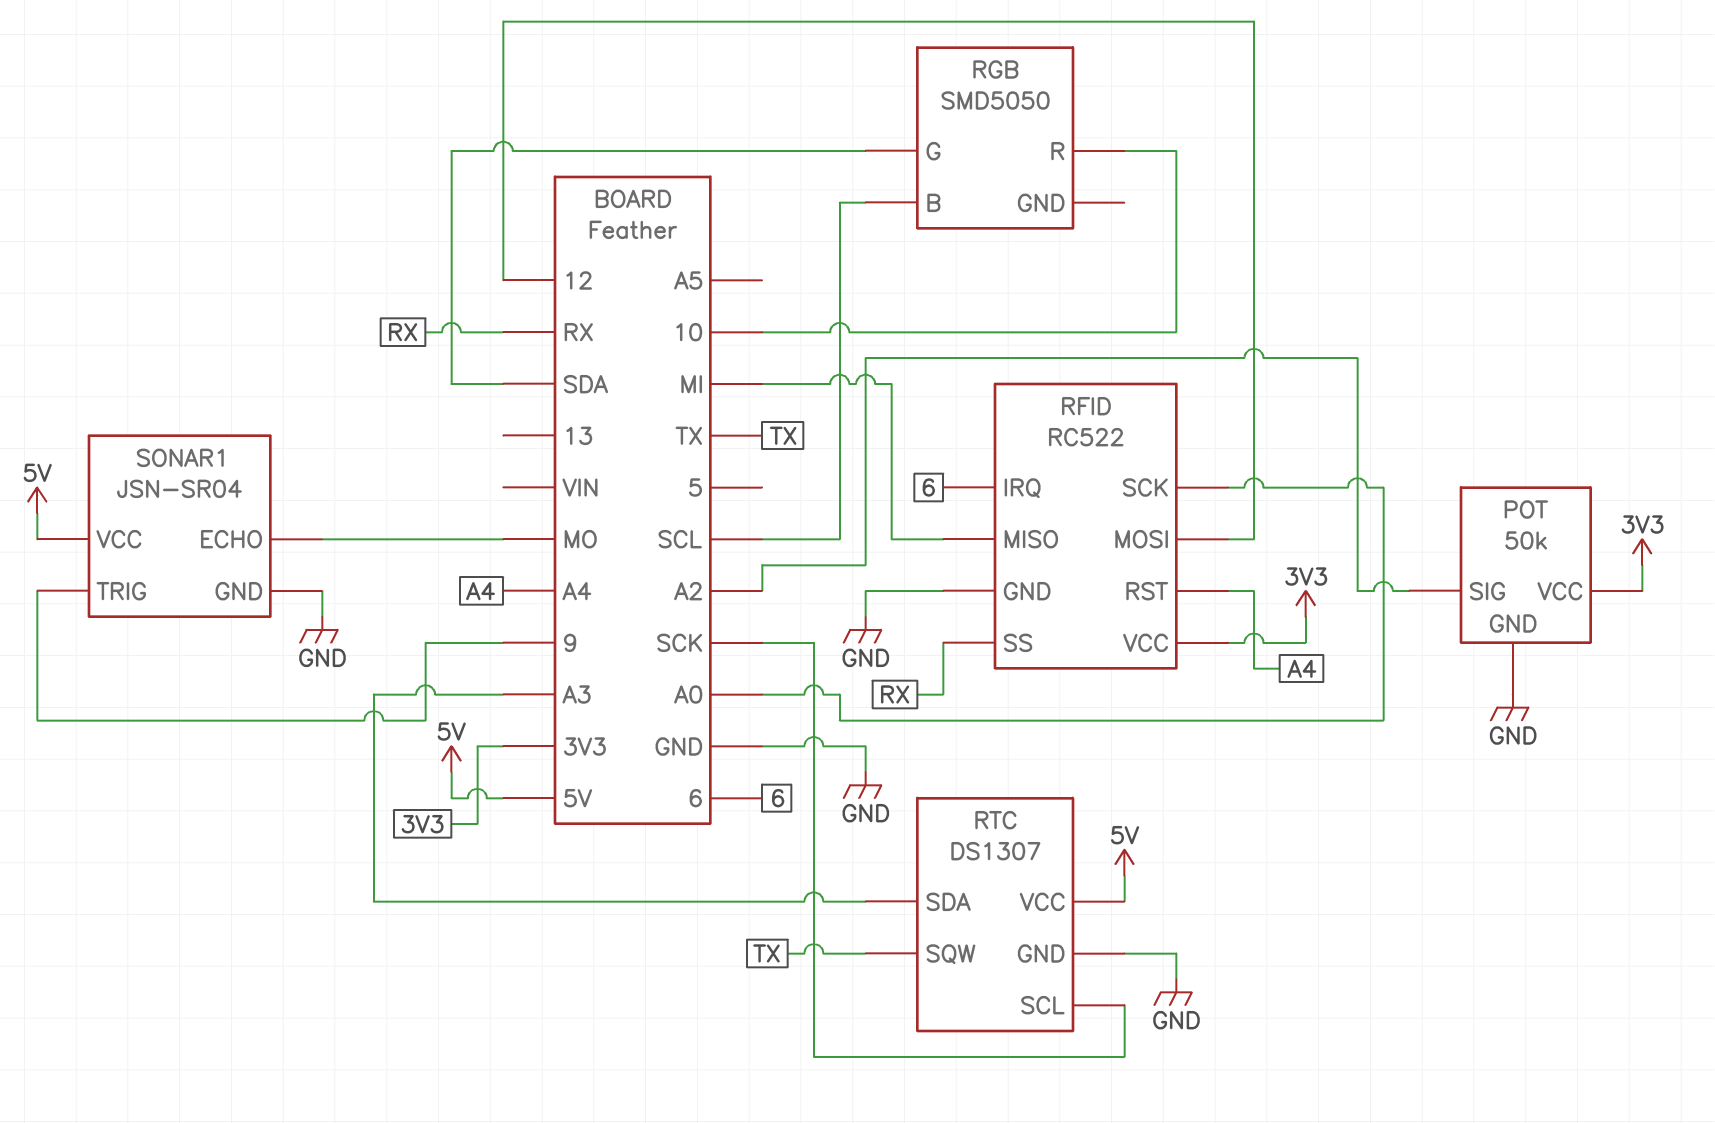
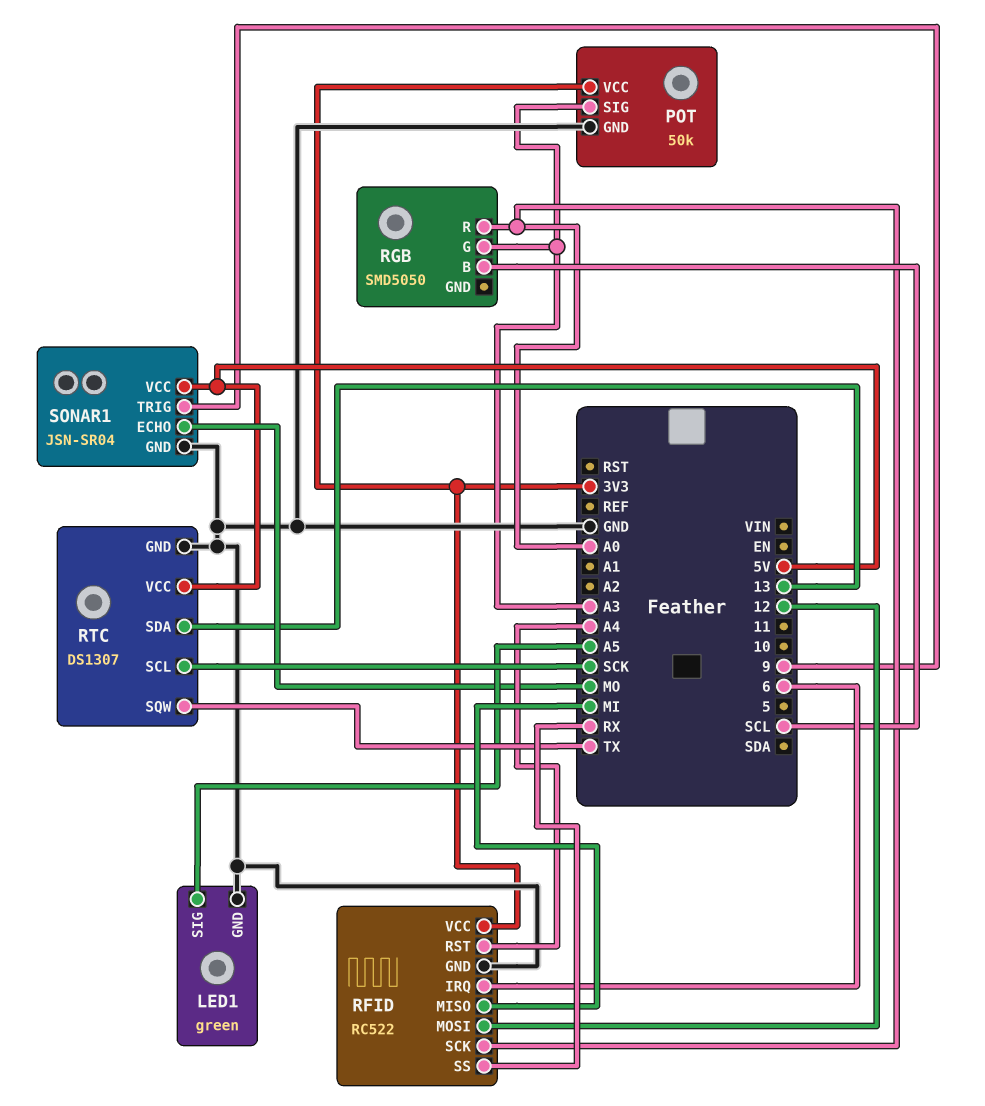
LED1: none -> green
LED1 pin GND: none -> GND
LED1 pin SIG: none -> A5
POT pin SIG: A2 -> A3
RGB pin G: SDA -> A3
RGB pin R: 10 -> A0
RTC pin SDA: A3 -> 13

